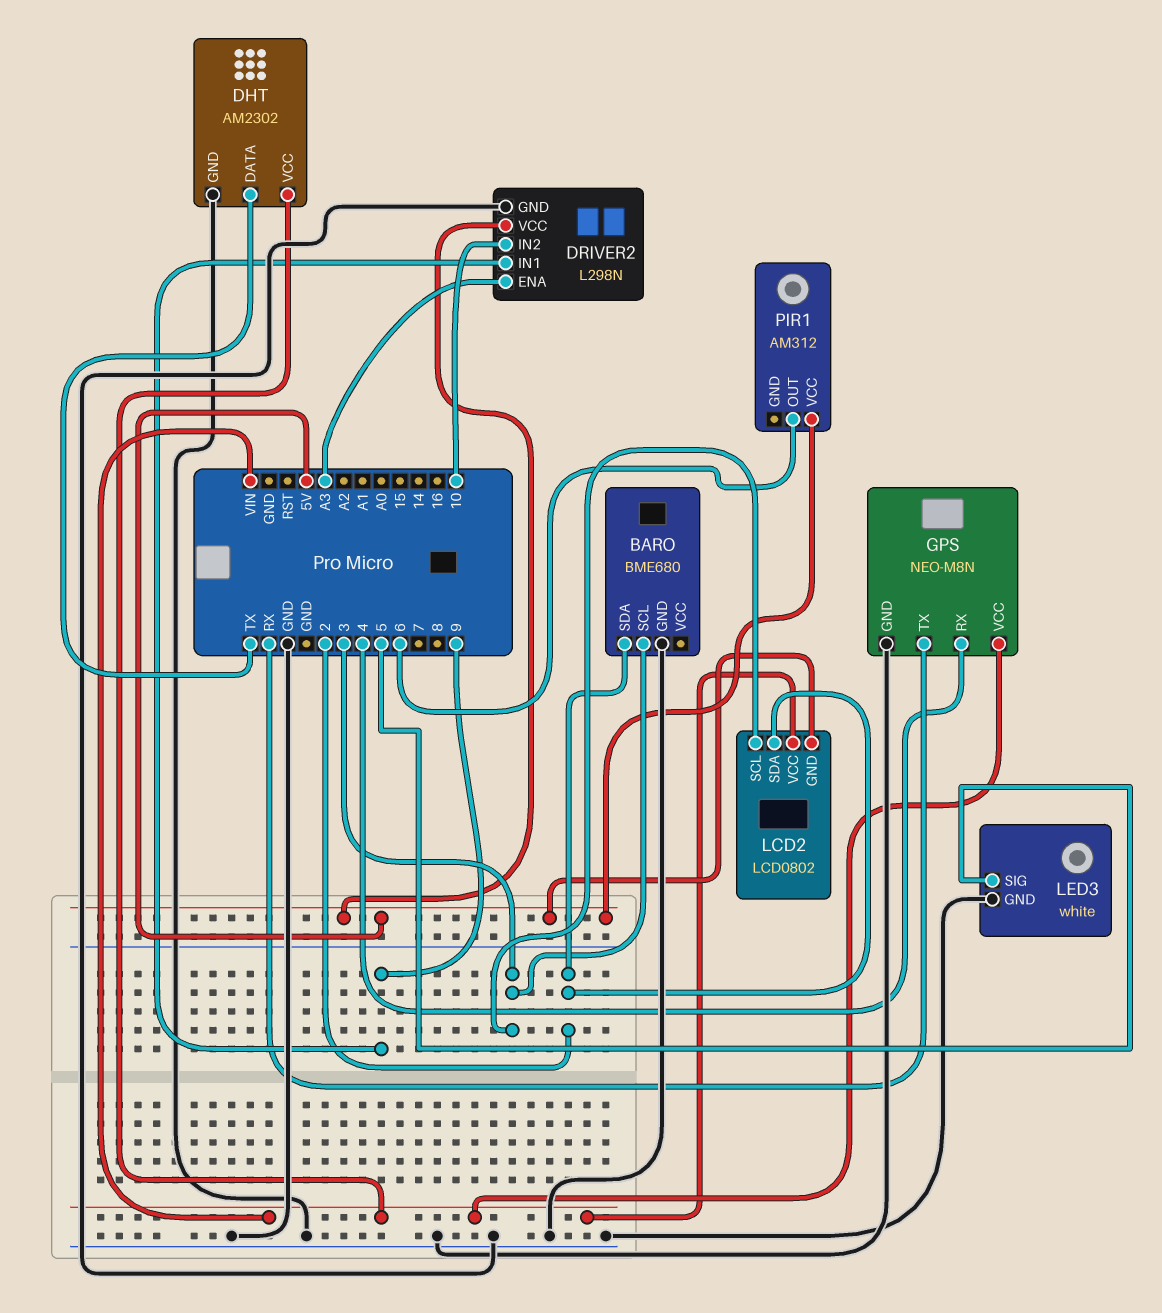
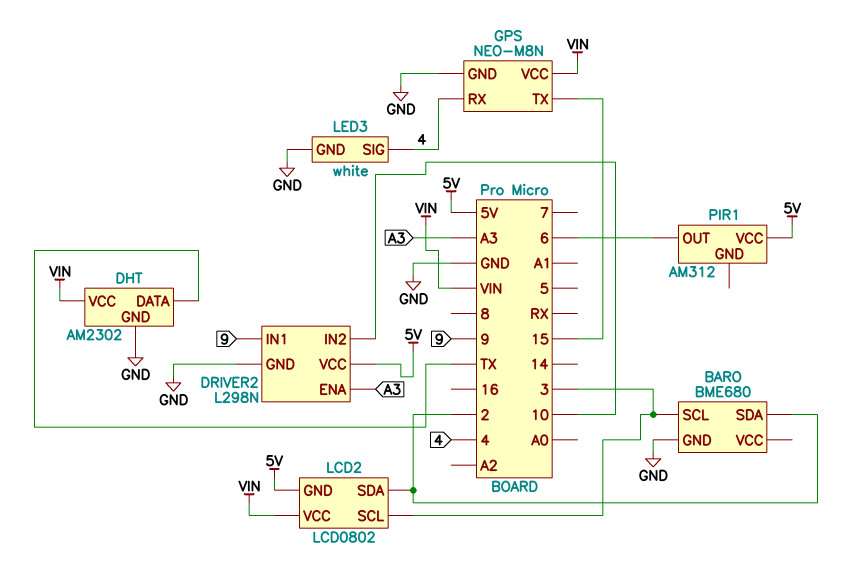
GPS pin TX: RX -> 15
LED3 pin SIG: 5 -> 4

